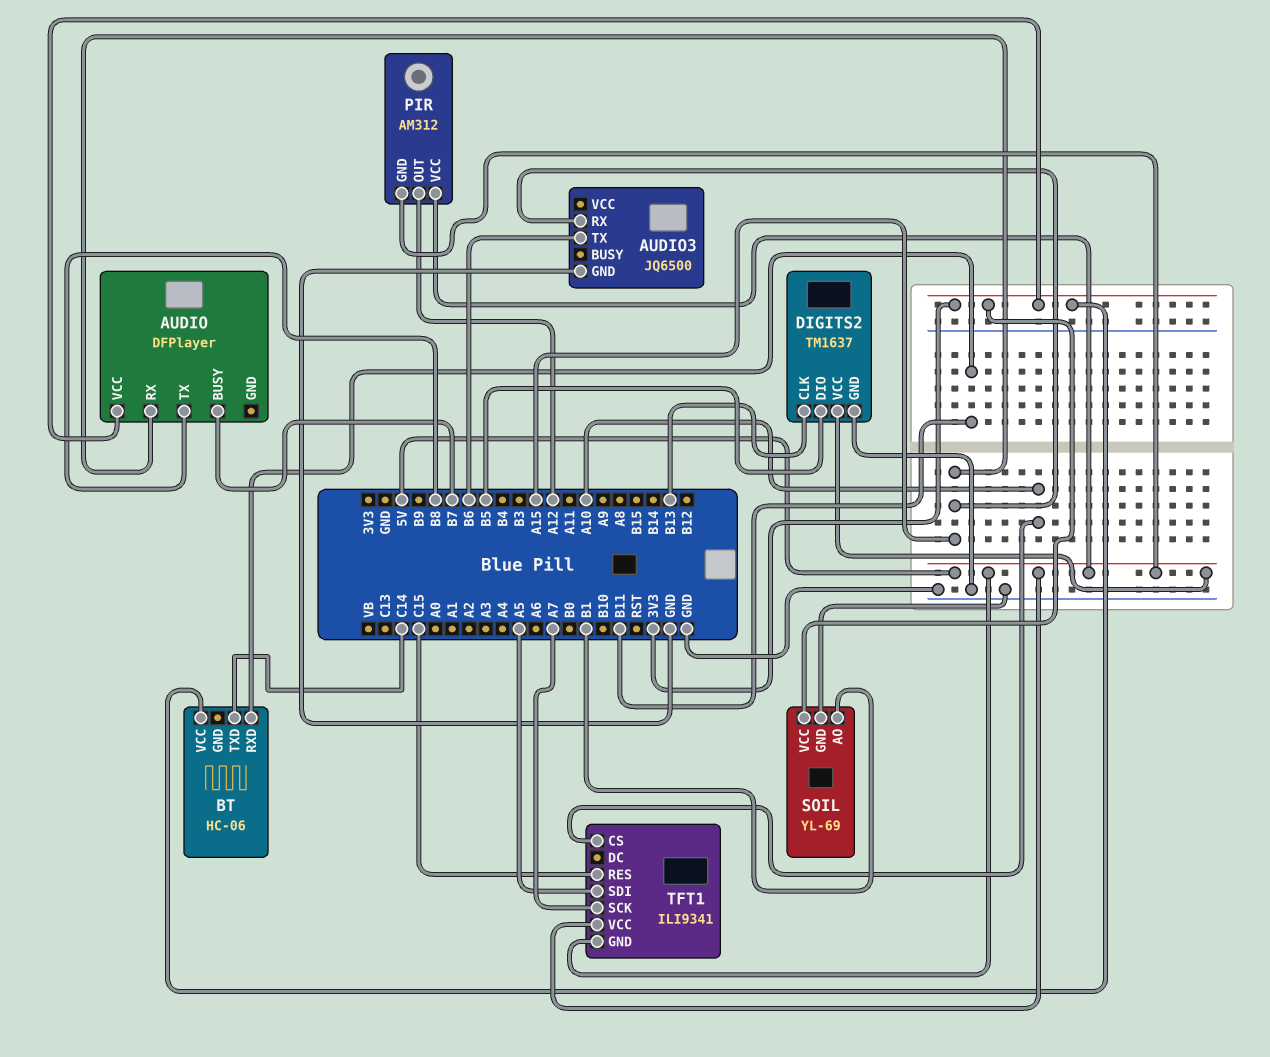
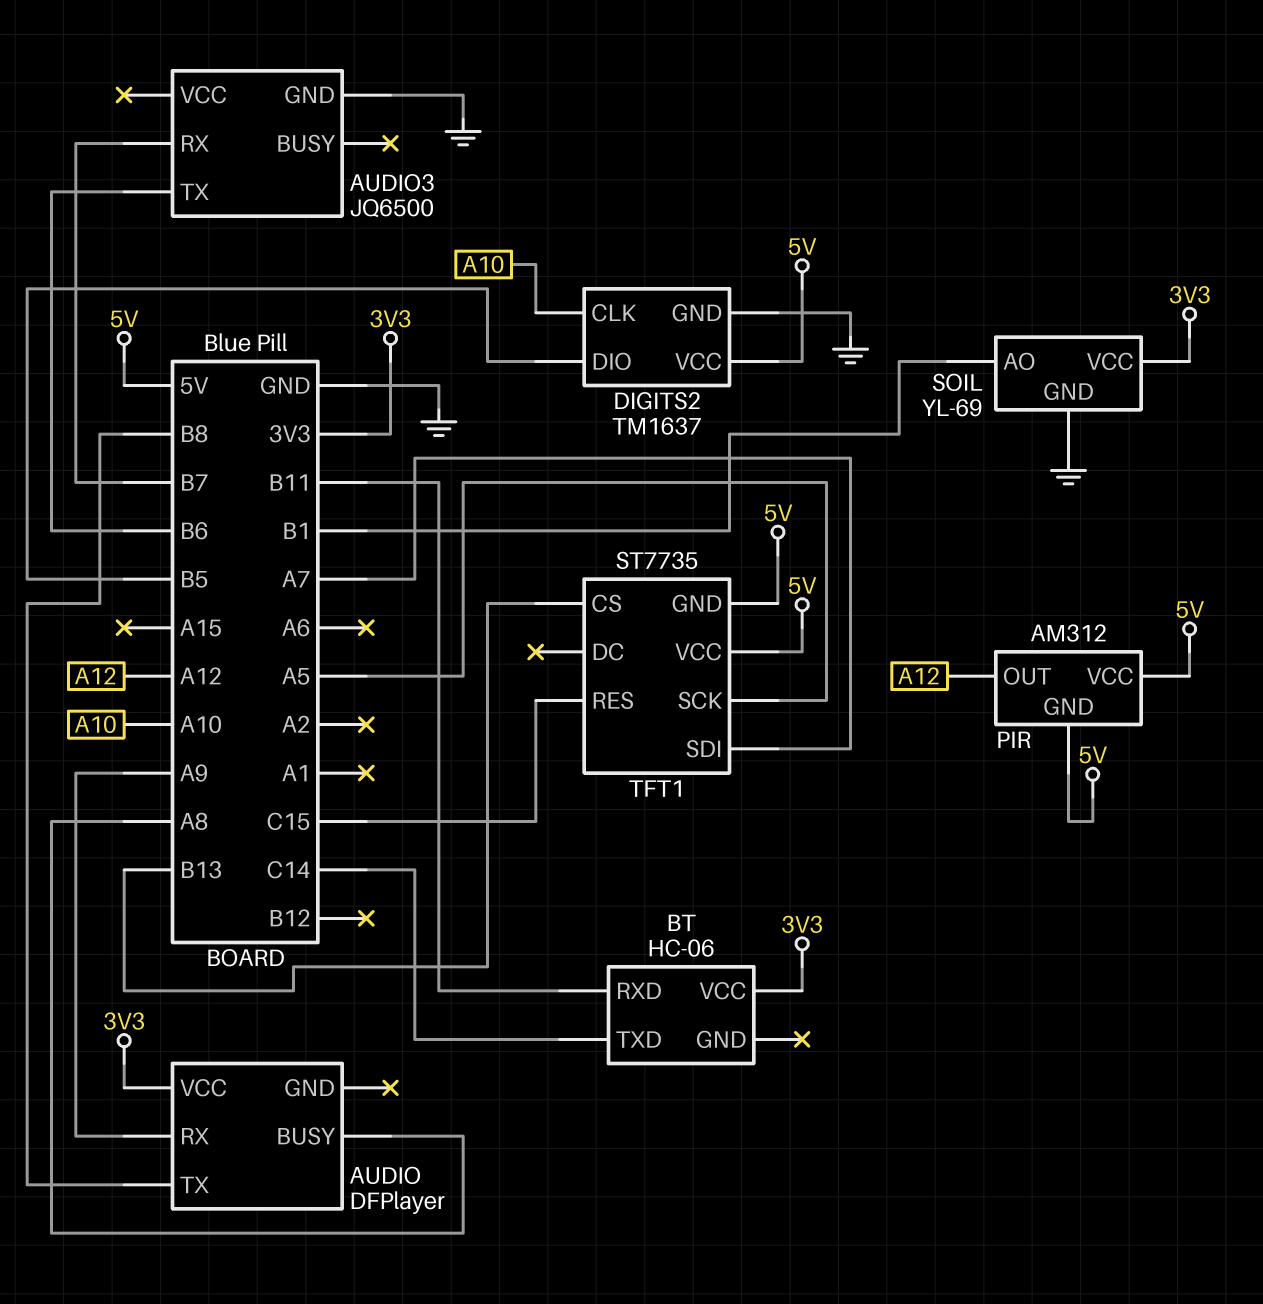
AUDIO pin BUSY: B7 -> A8
AUDIO pin RX: A15 -> A9
AUDIO3 pin RX: A15 -> B7
DIGITS2 pin CLK: B13 -> A10
TFT1: ILI9341 -> ST7735
TFT1 pin CS: A10 -> B13
TFT1 pin SCK: A7 -> A5
TFT1 pin SDI: A5 -> A7

